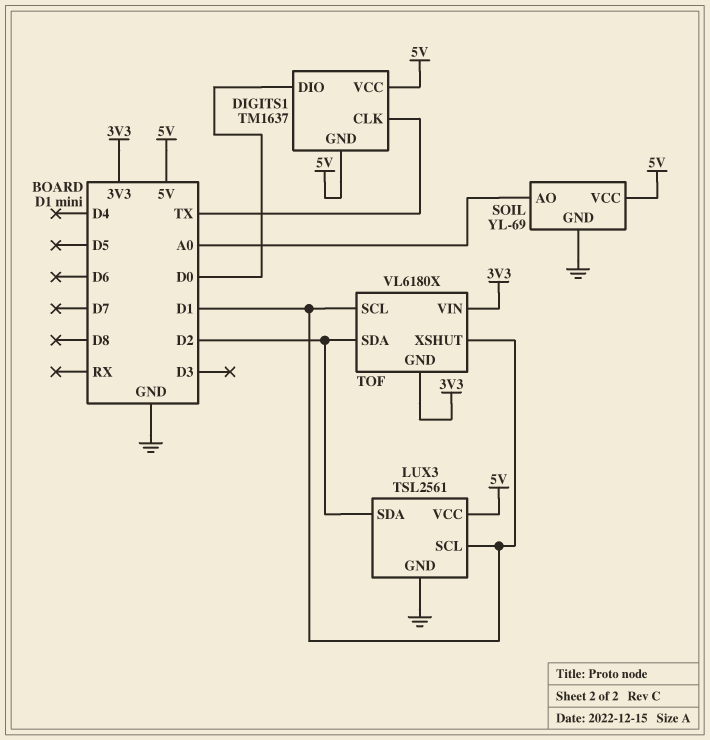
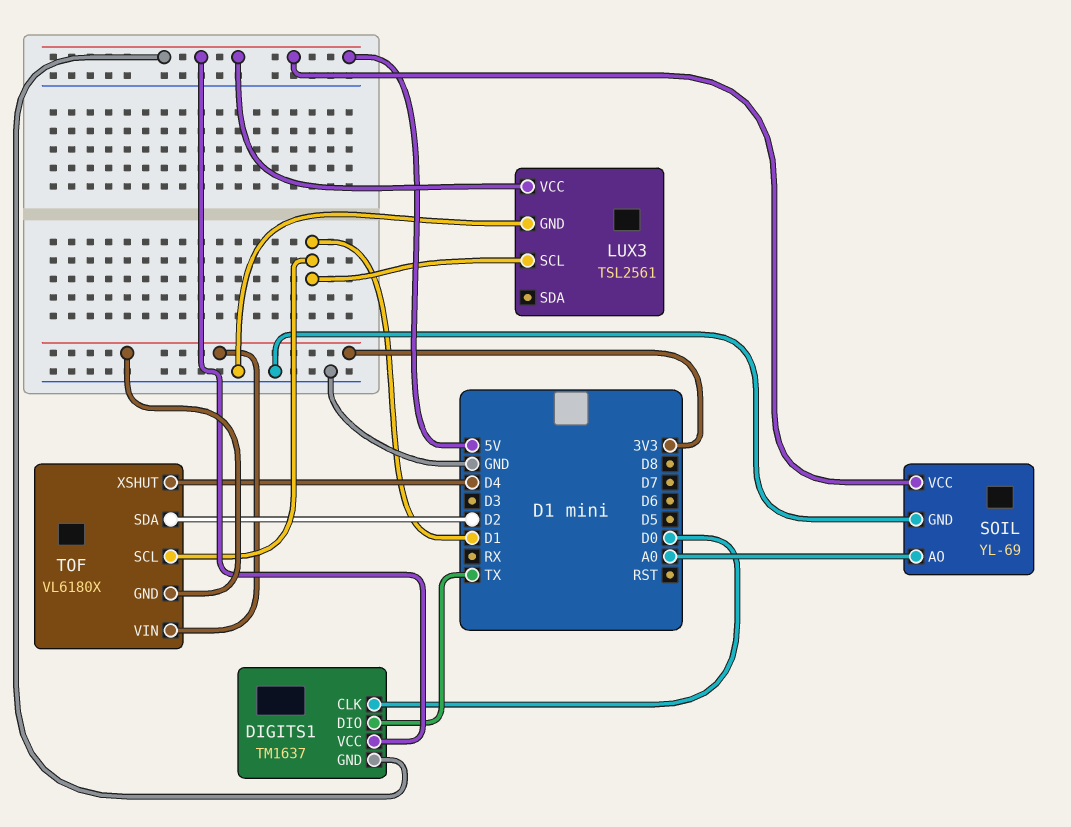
DIGITS1 pin CLK: TX -> D0
DIGITS1 pin DIO: D0 -> TX
LUX3 pin SDA: D2 -> none
TOF pin XSHUT: D1 -> D4

